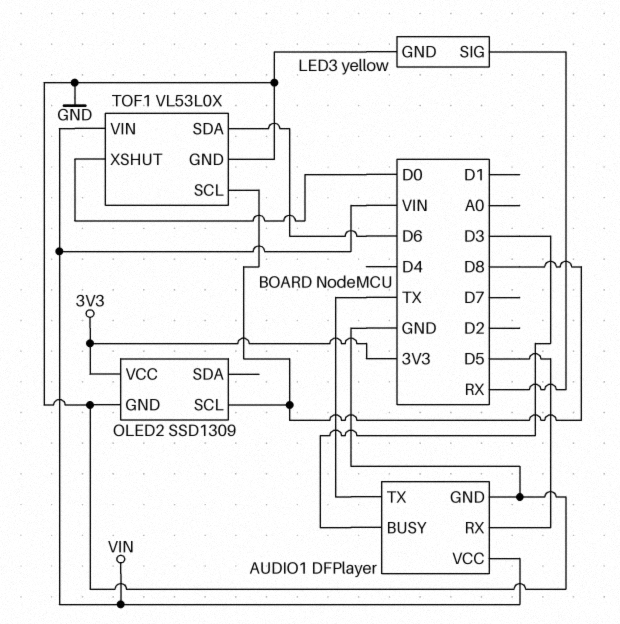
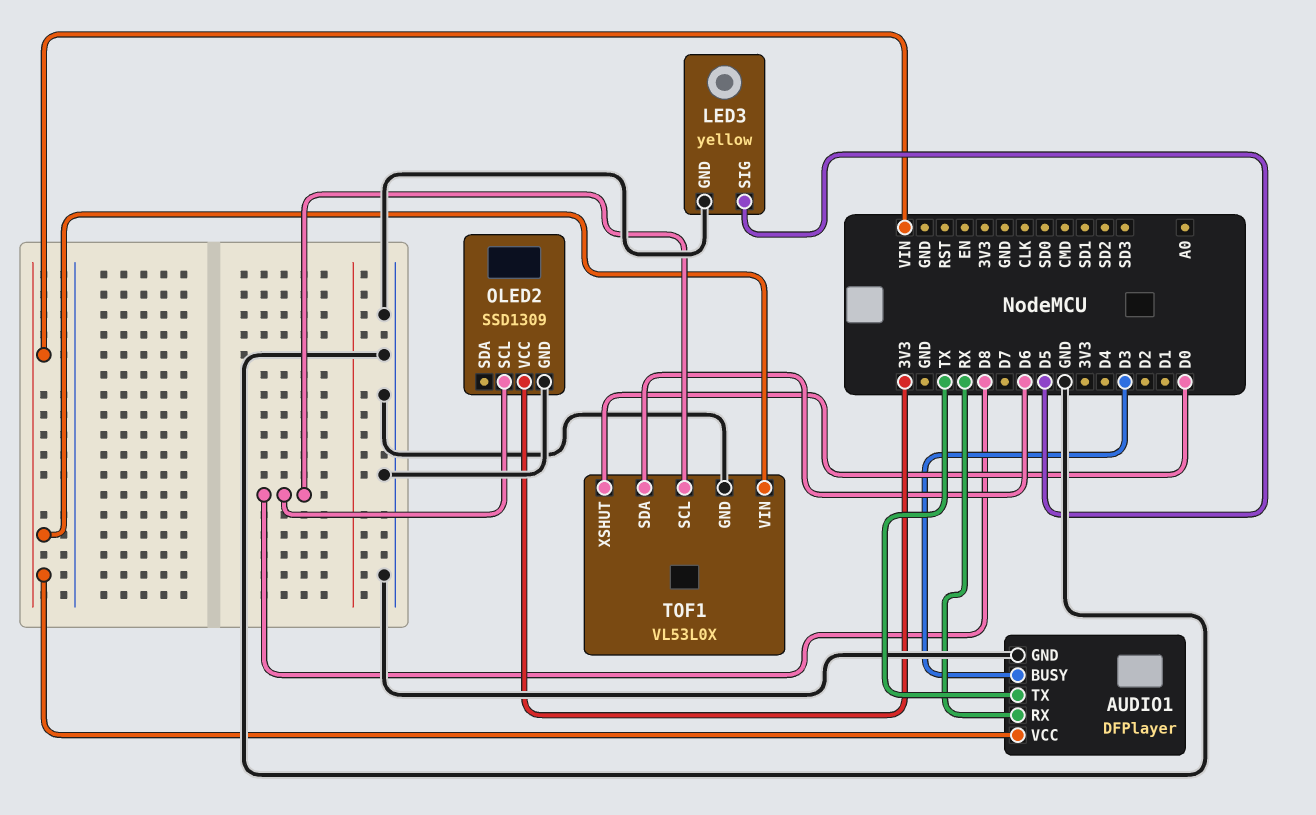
AUDIO1 pin RX: D5 -> RX
LED3 pin SIG: RX -> D5

